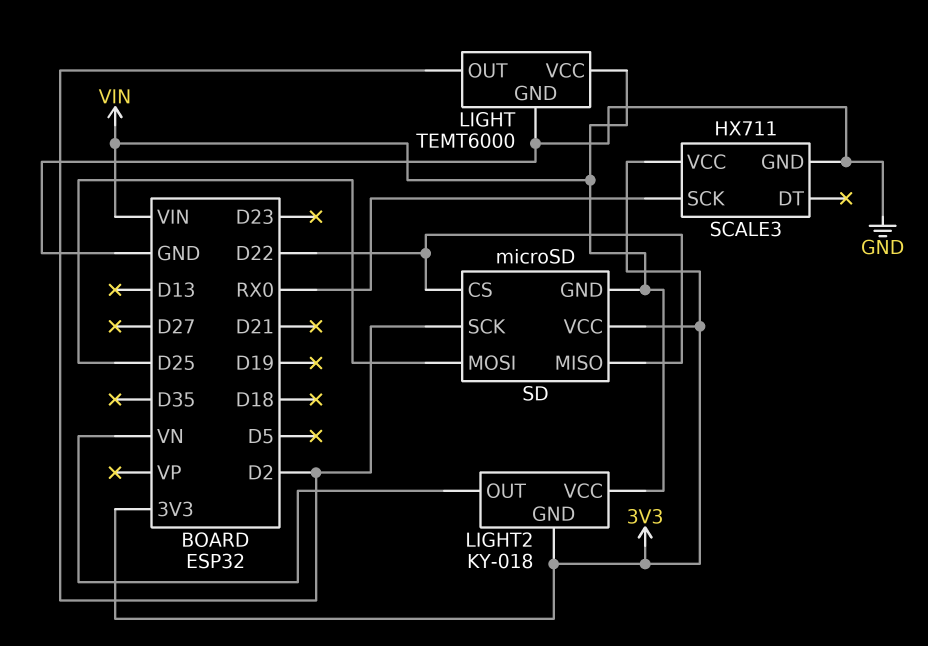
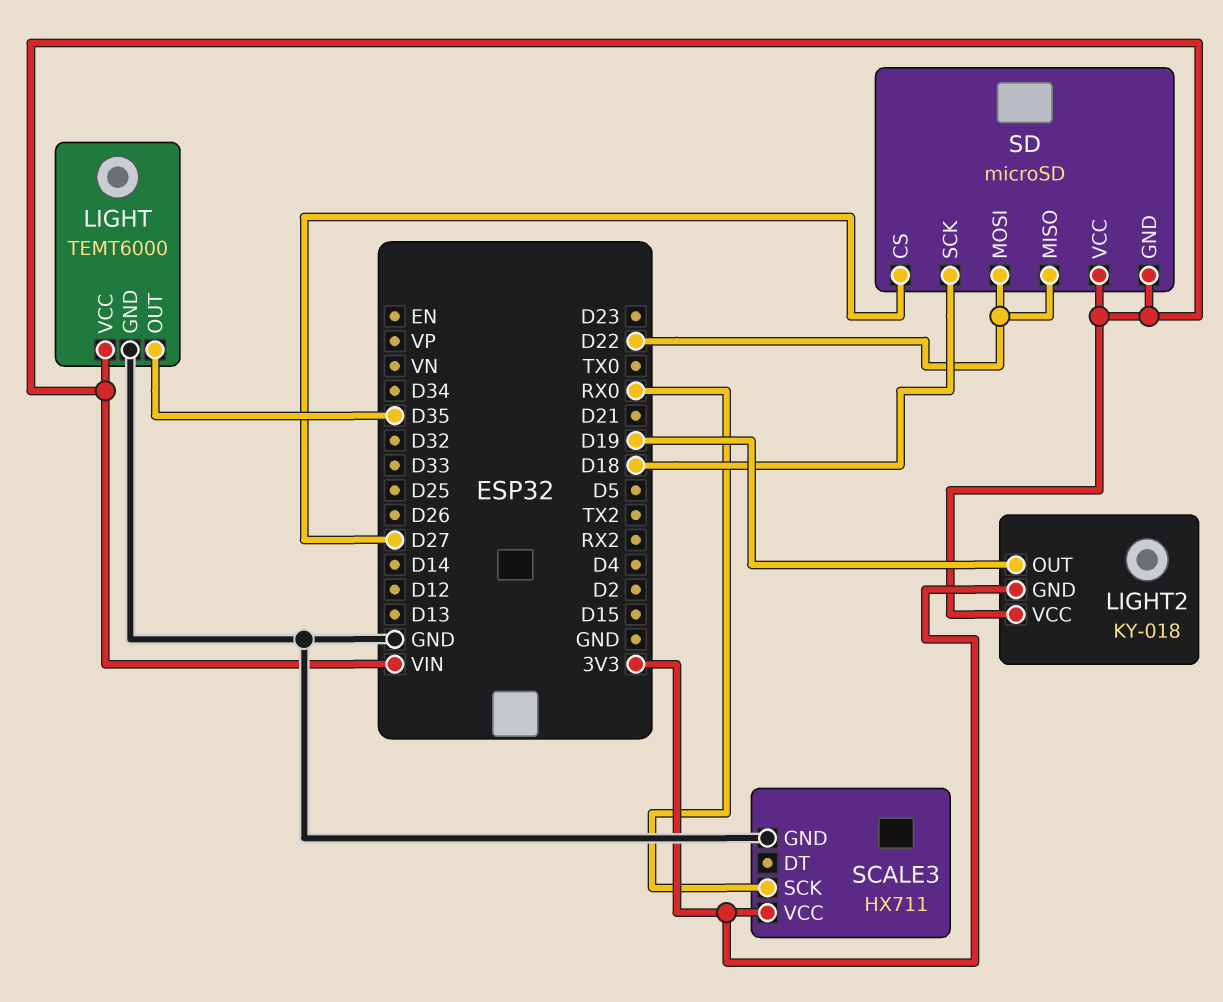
LIGHT pin OUT: D2 -> D35
LIGHT2 pin OUT: VN -> D19
SD pin CS: D22 -> D27
SD pin MOSI: D25 -> D22
SD pin SCK: D2 -> D18
SD pin VCC: 3V3 -> VIN

